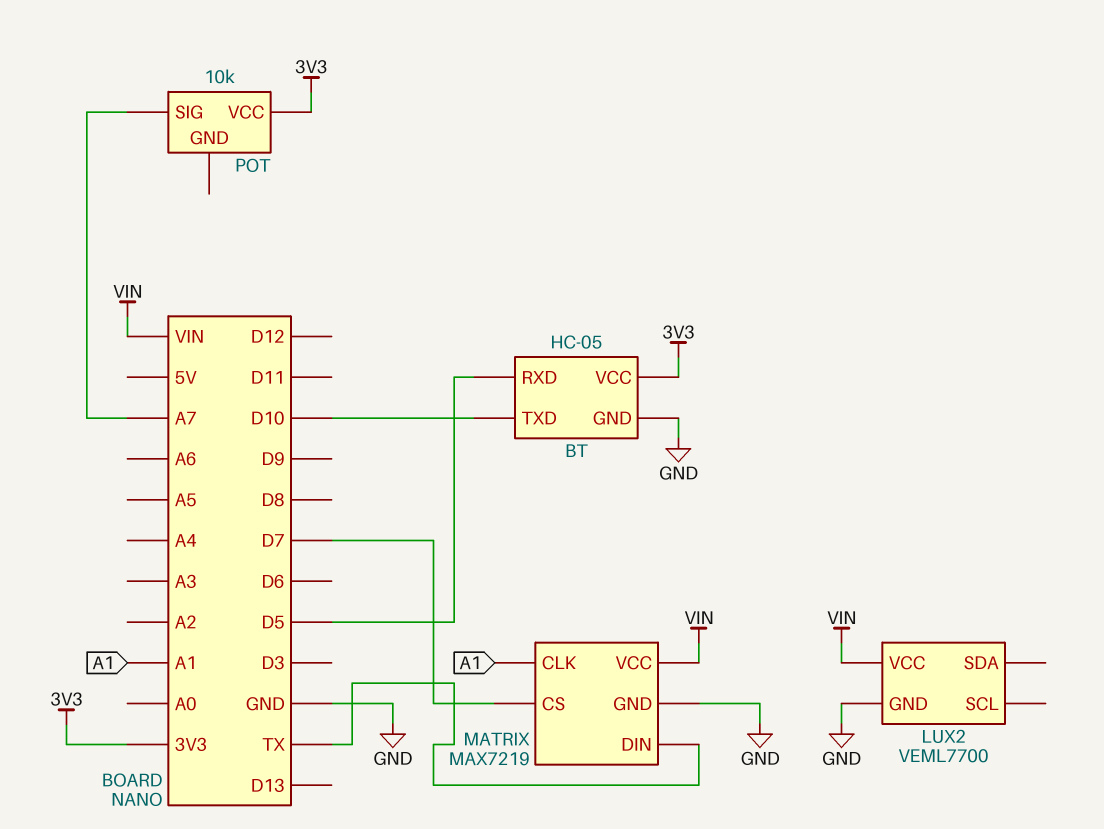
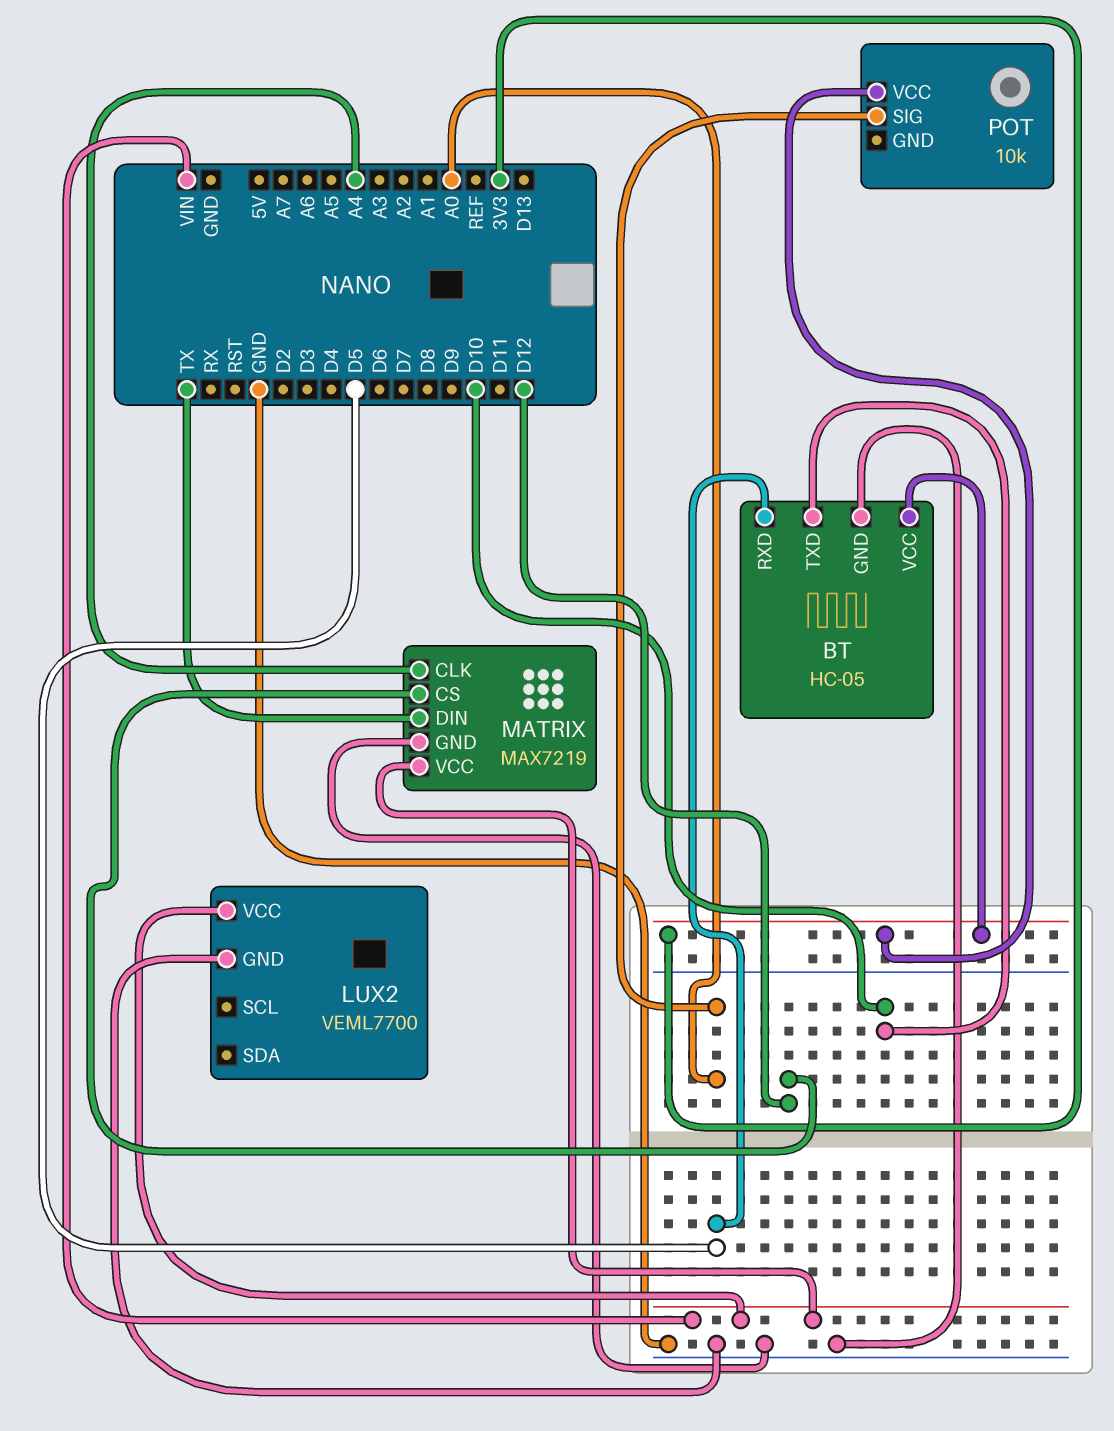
MATRIX pin CLK: A1 -> A4
MATRIX pin CS: D7 -> D12
POT pin SIG: A7 -> A0

